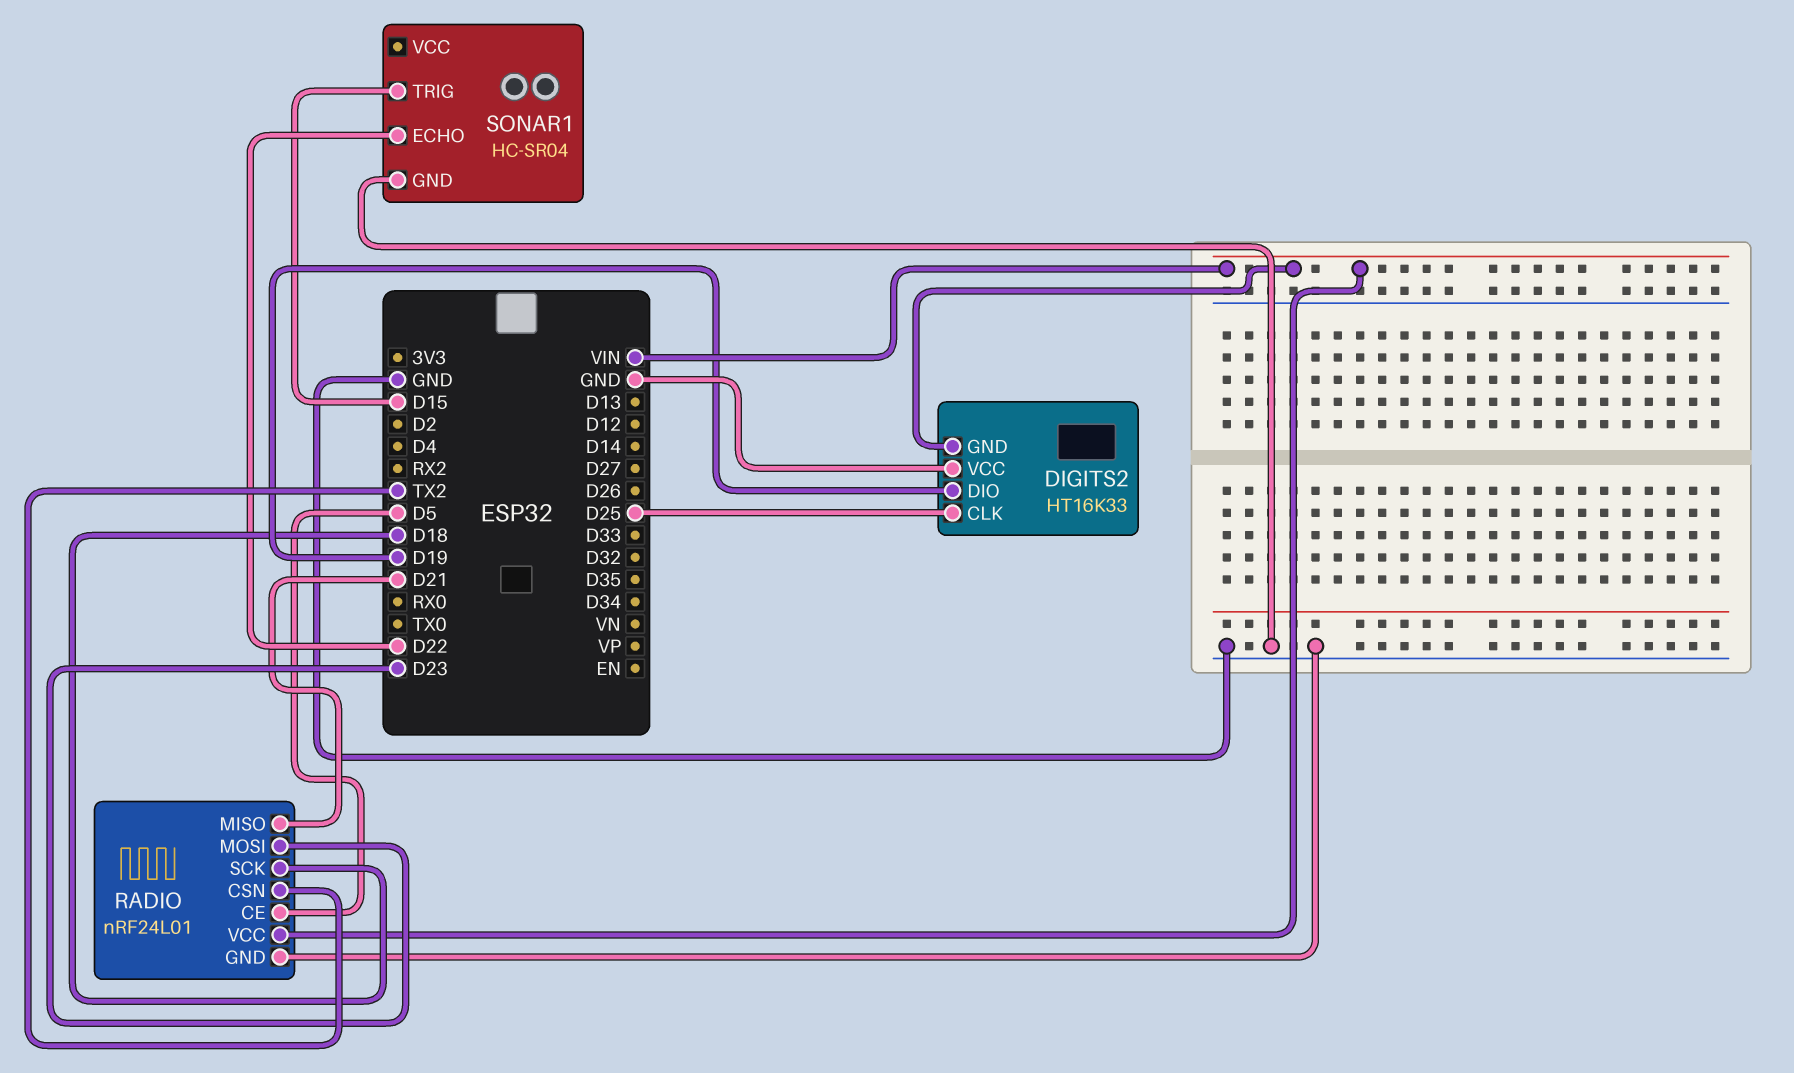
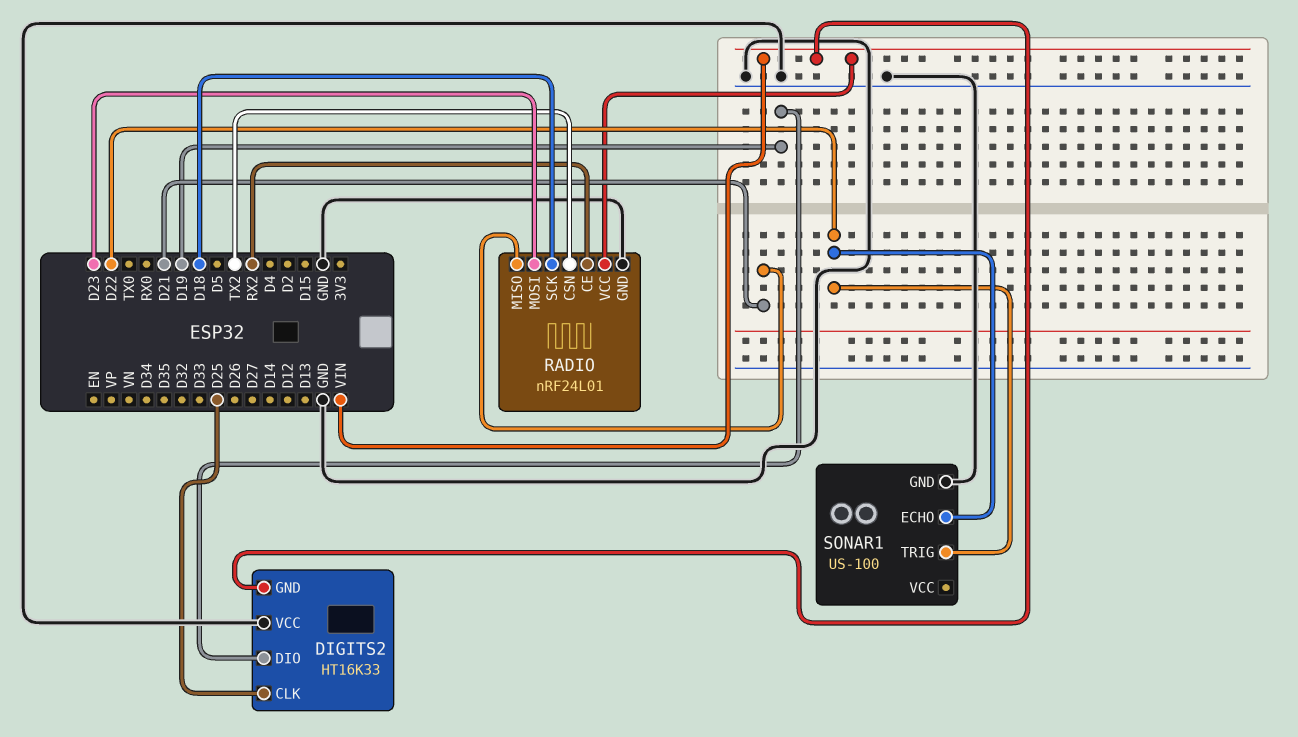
RADIO pin CE: D5 -> RX2
SONAR1: HC-SR04 -> US-100
SONAR1 pin TRIG: D15 -> D22

